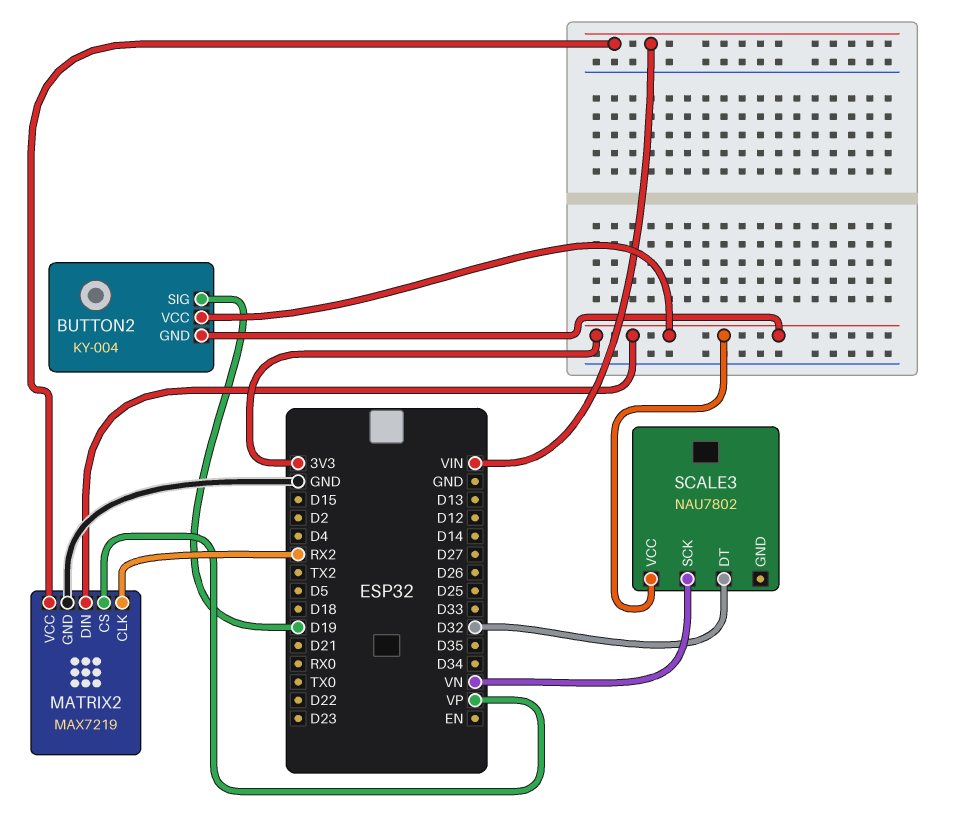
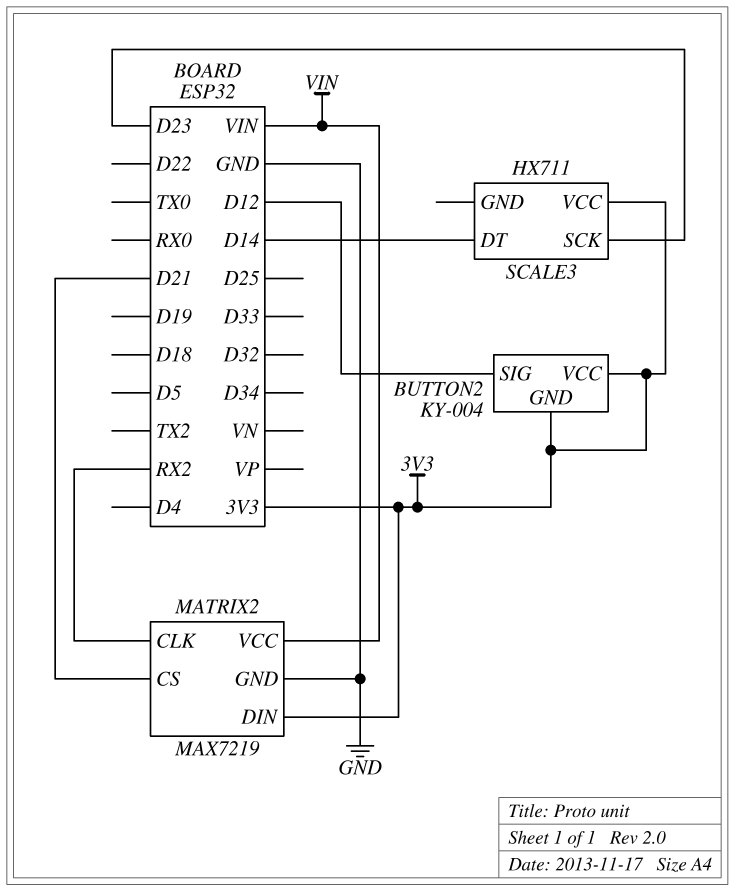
BUTTON2 pin SIG: D19 -> D12
MATRIX2 pin CS: VP -> D21
SCALE3: NAU7802 -> HX711
SCALE3 pin DT: D32 -> D14
SCALE3 pin SCK: VN -> D23

